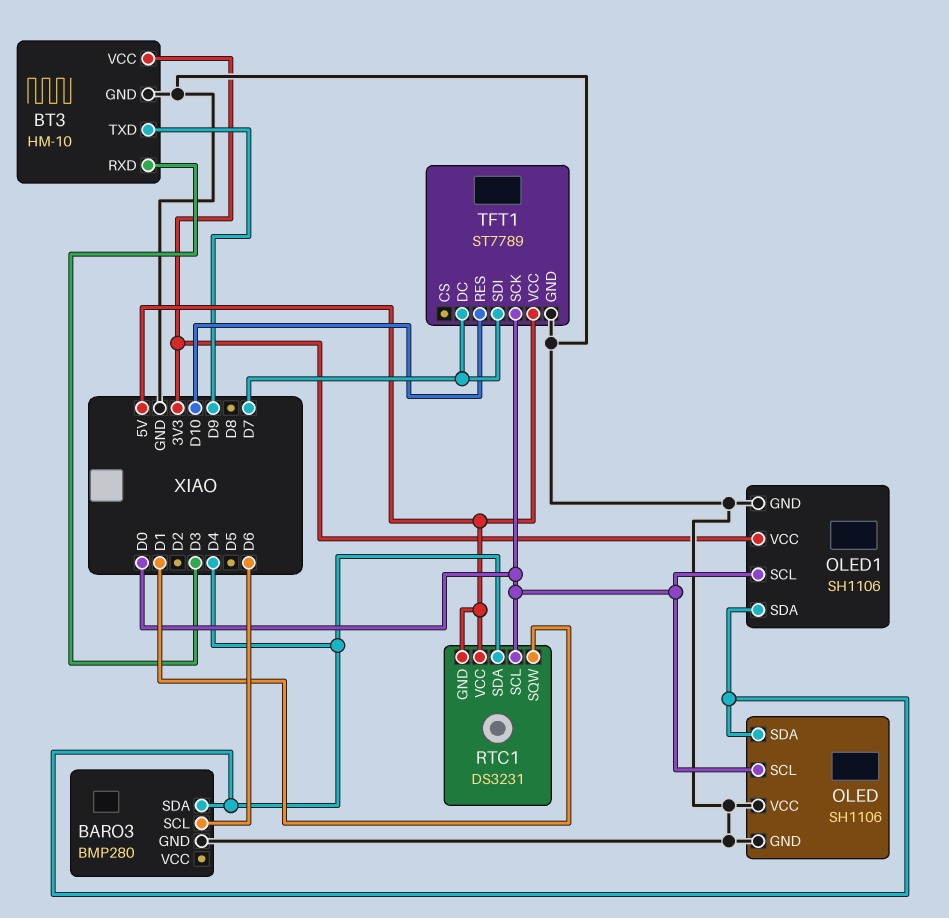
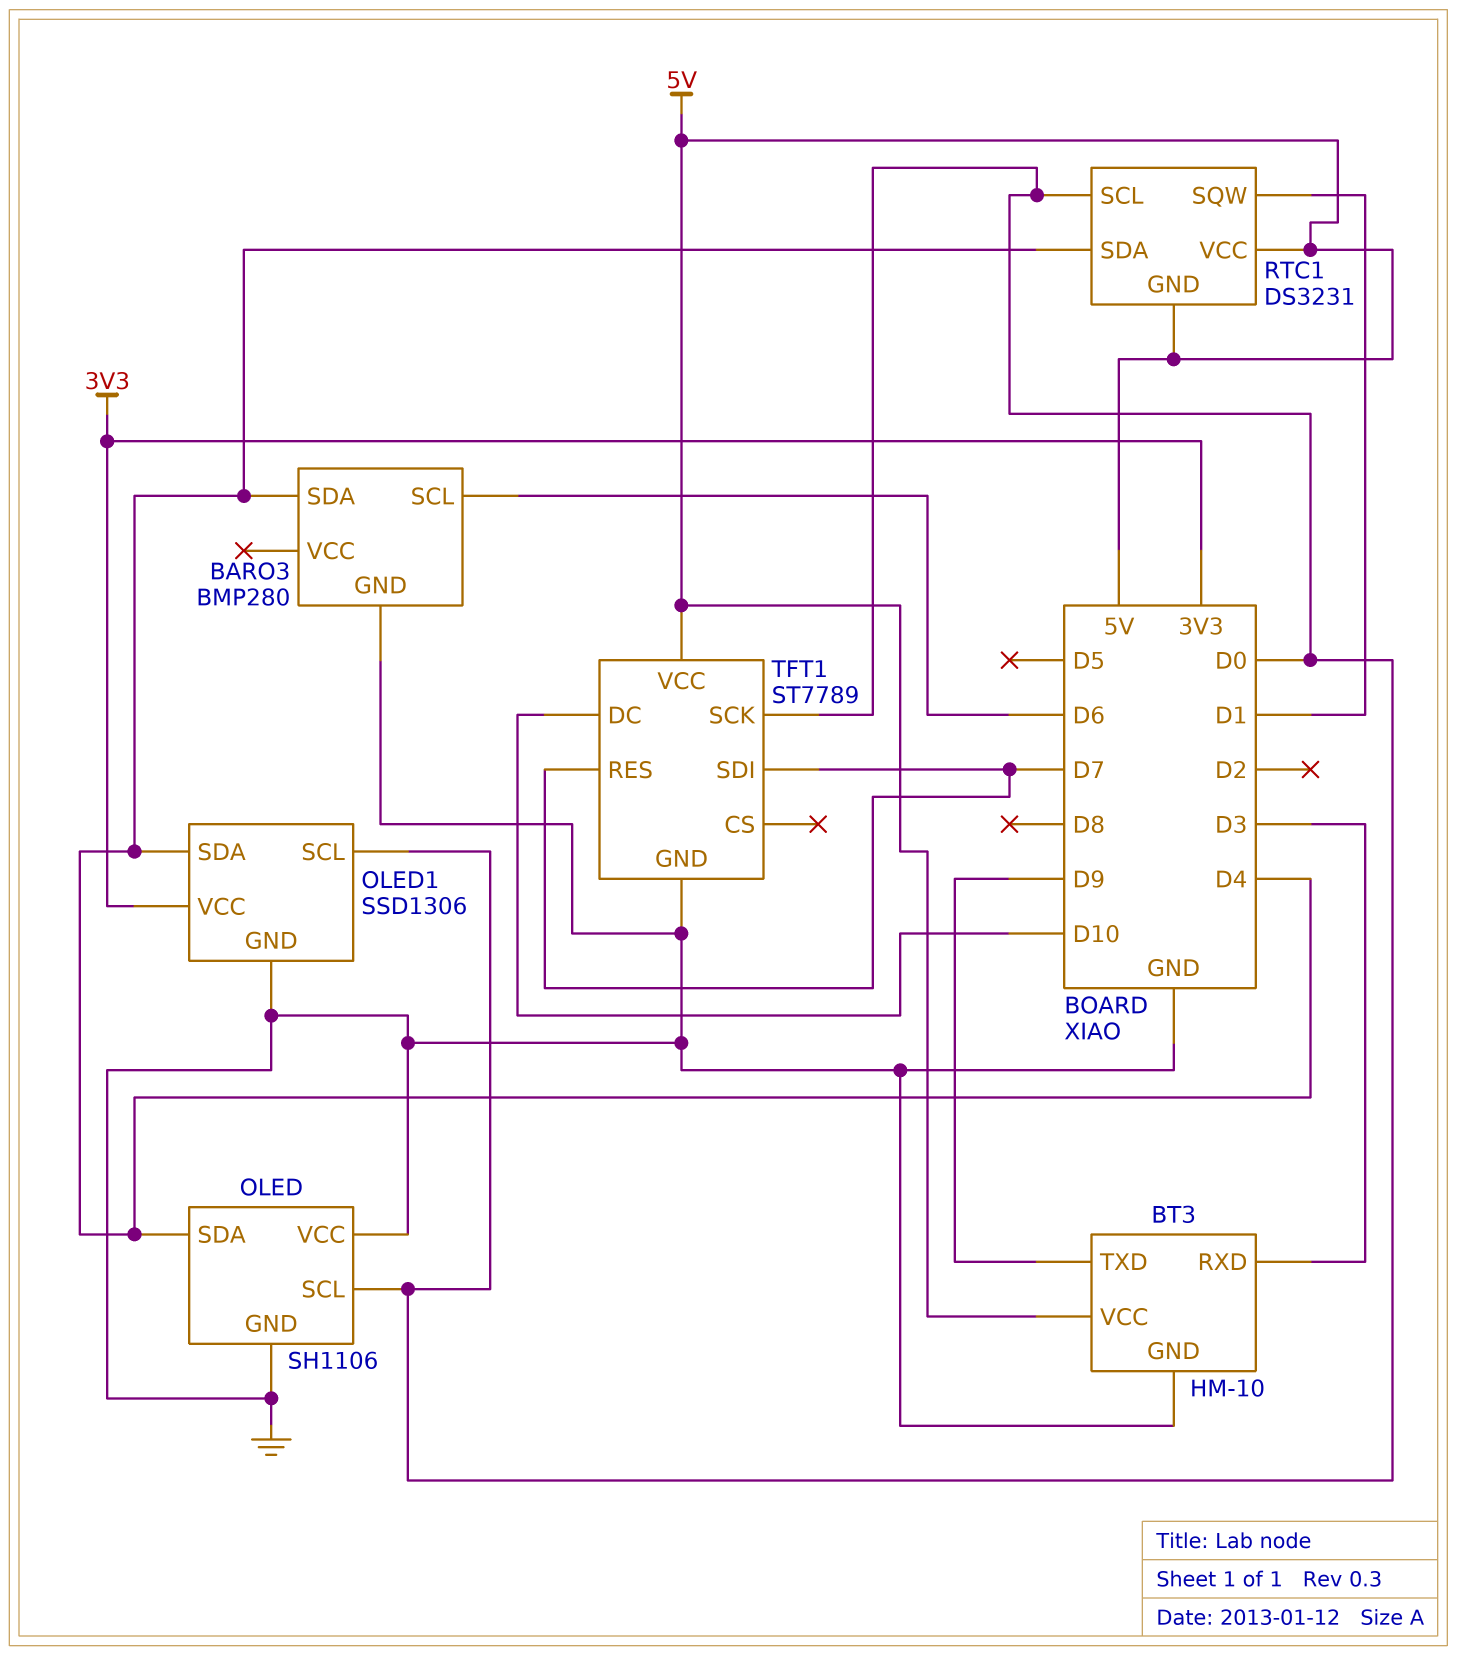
BT3 pin VCC: 3V3 -> 5V
OLED1: SH1106 -> SSD1306
TFT1 pin DC: D7 -> D10
TFT1 pin RES: D10 -> D7

